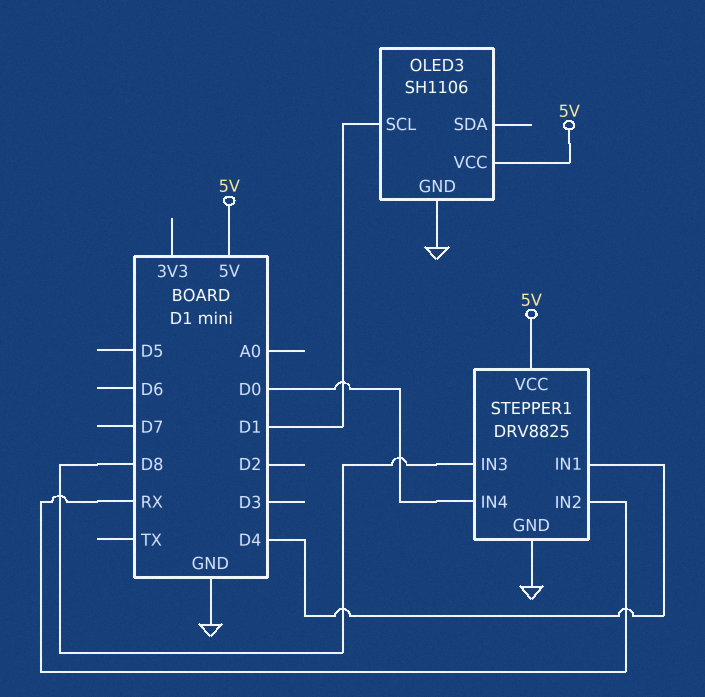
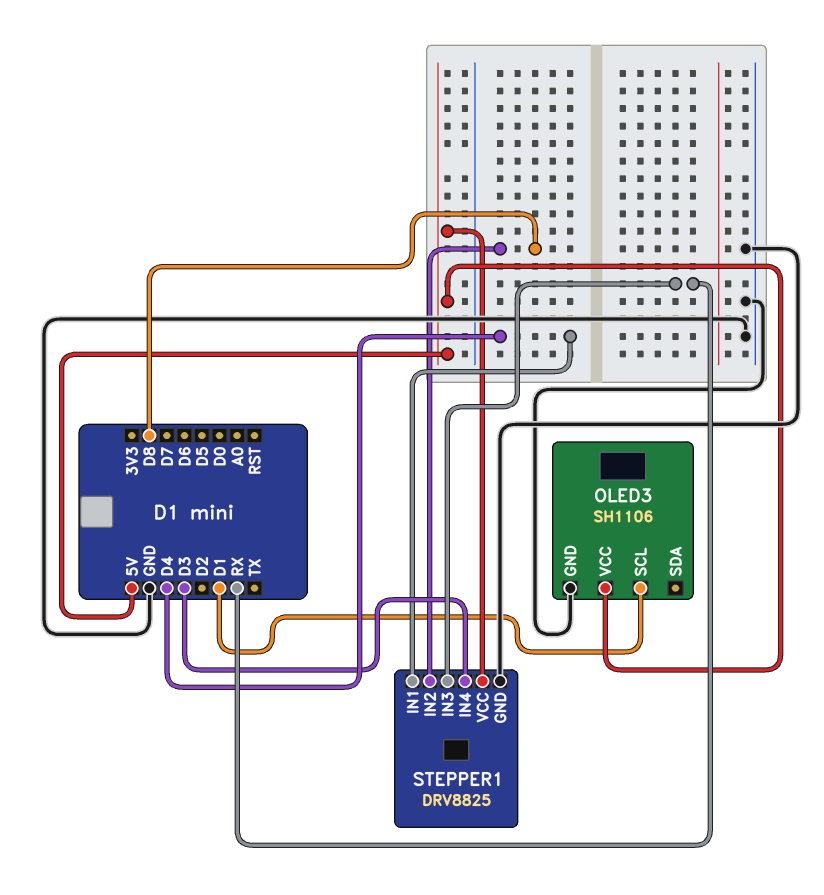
STEPPER1 pin IN2: RX -> D8
STEPPER1 pin IN3: D8 -> RX
STEPPER1 pin IN4: D0 -> D3

